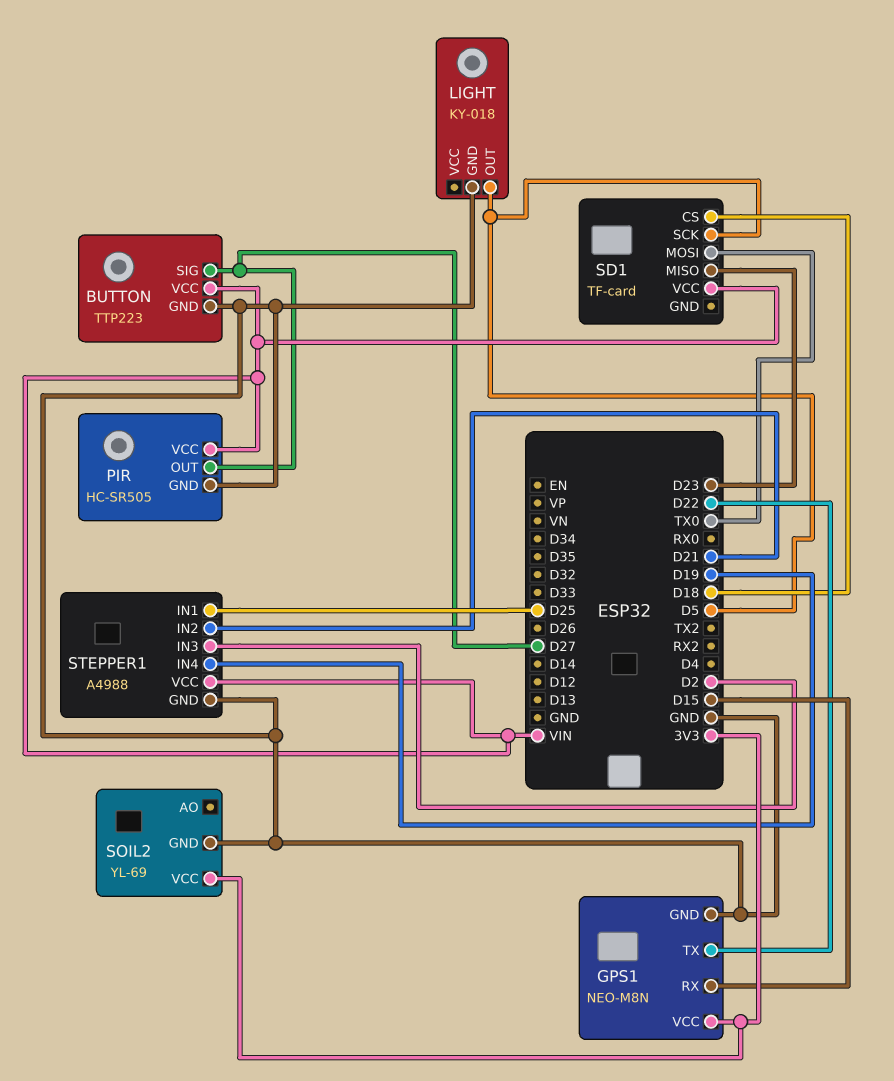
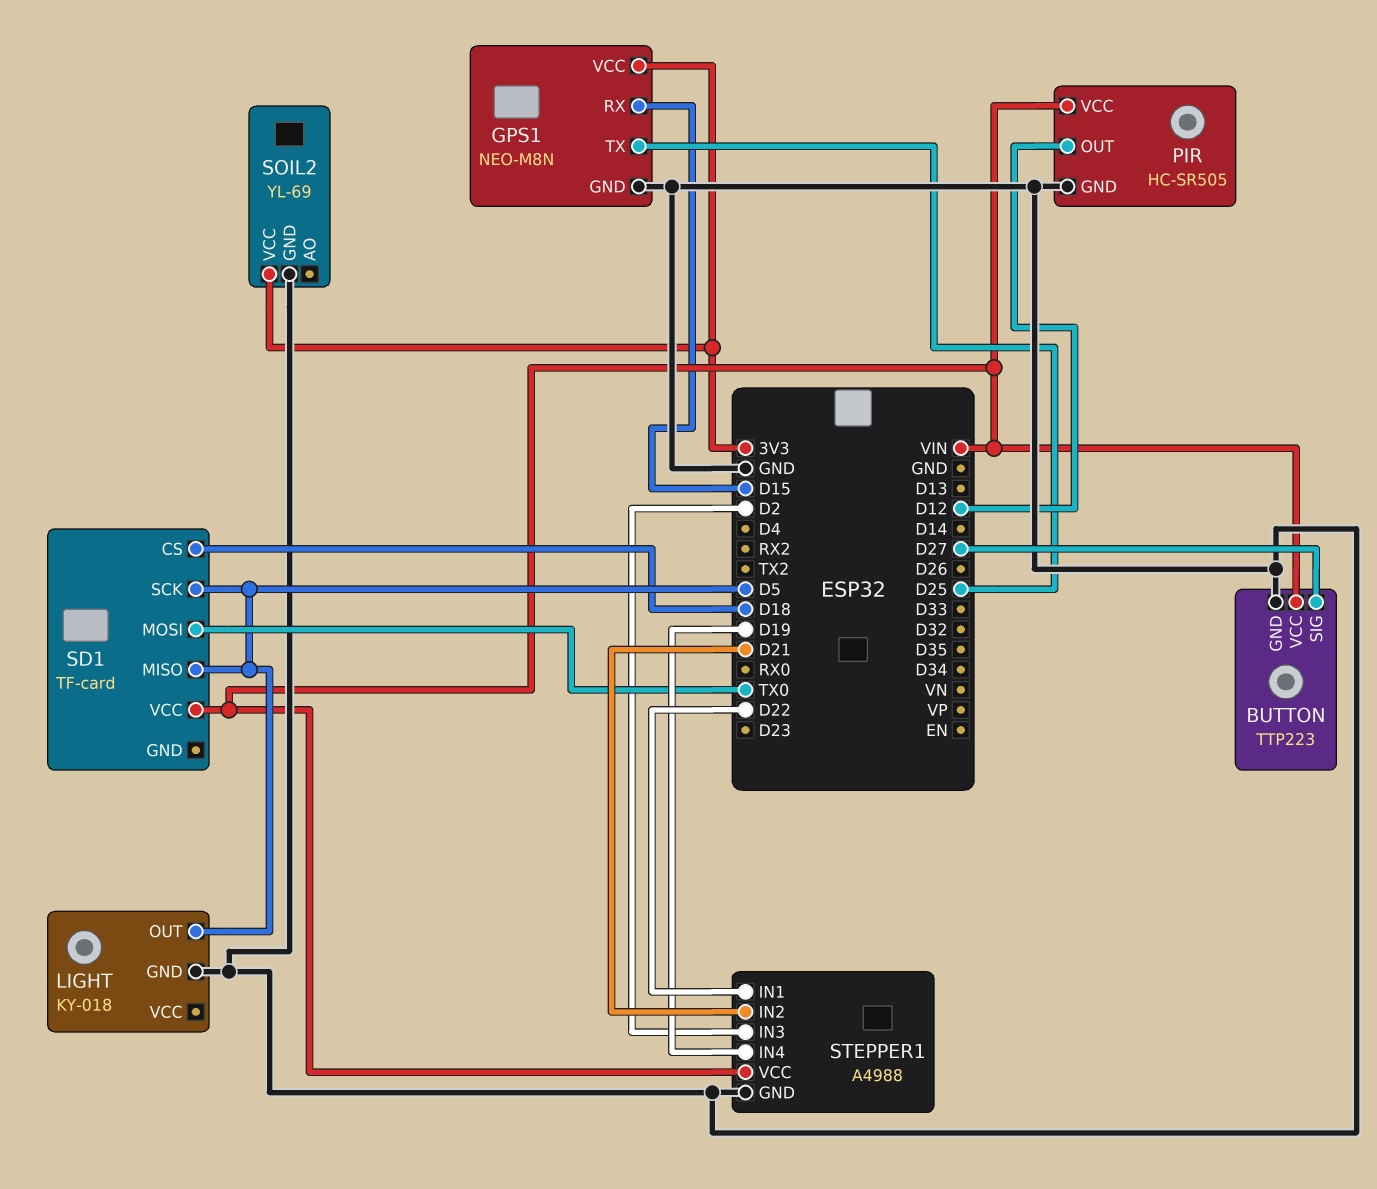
GPS1 pin TX: D22 -> D25
PIR pin OUT: D27 -> D12
SD1 pin MISO: D23 -> D5
STEPPER1 pin IN1: D25 -> D22

